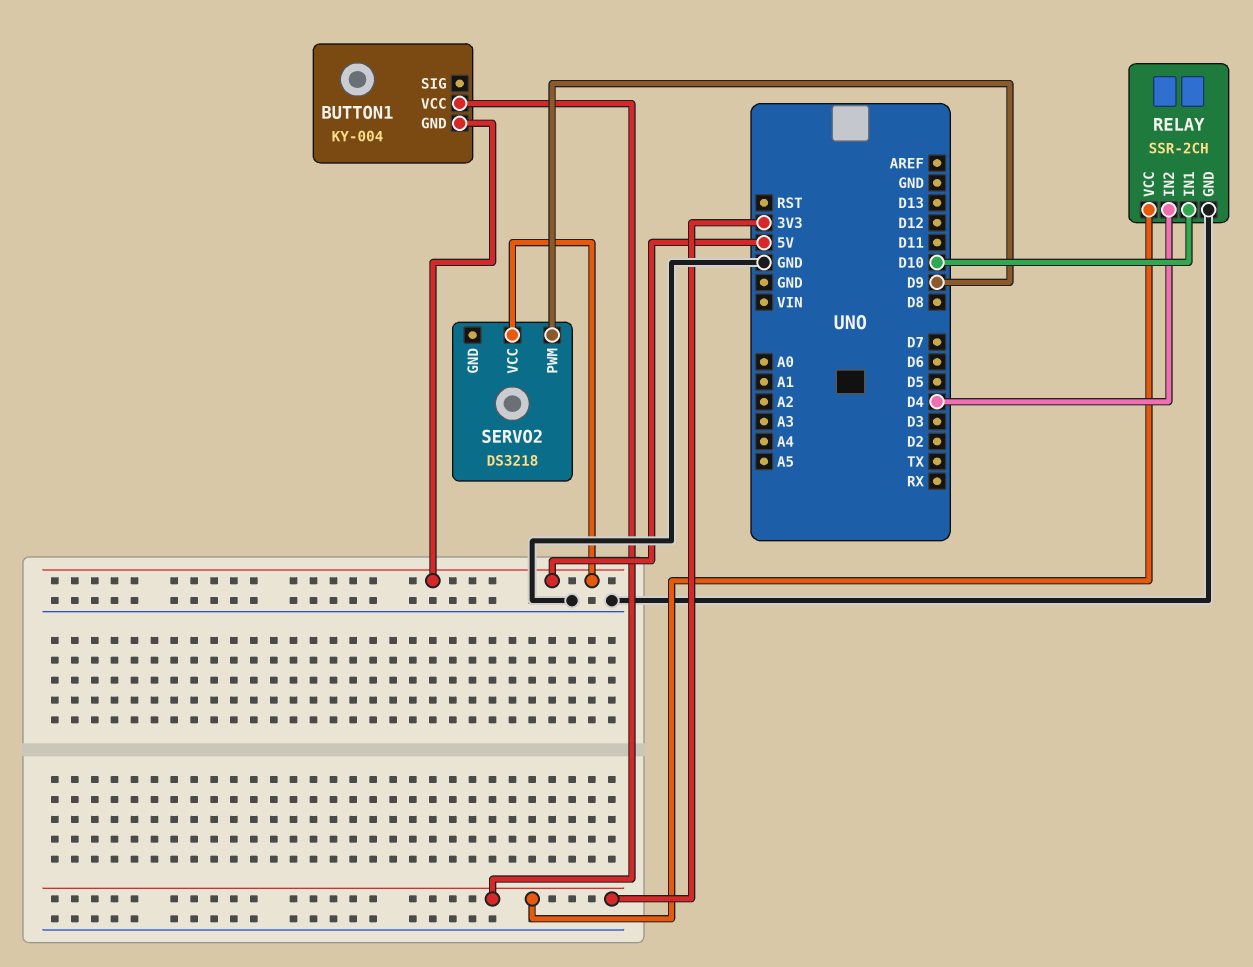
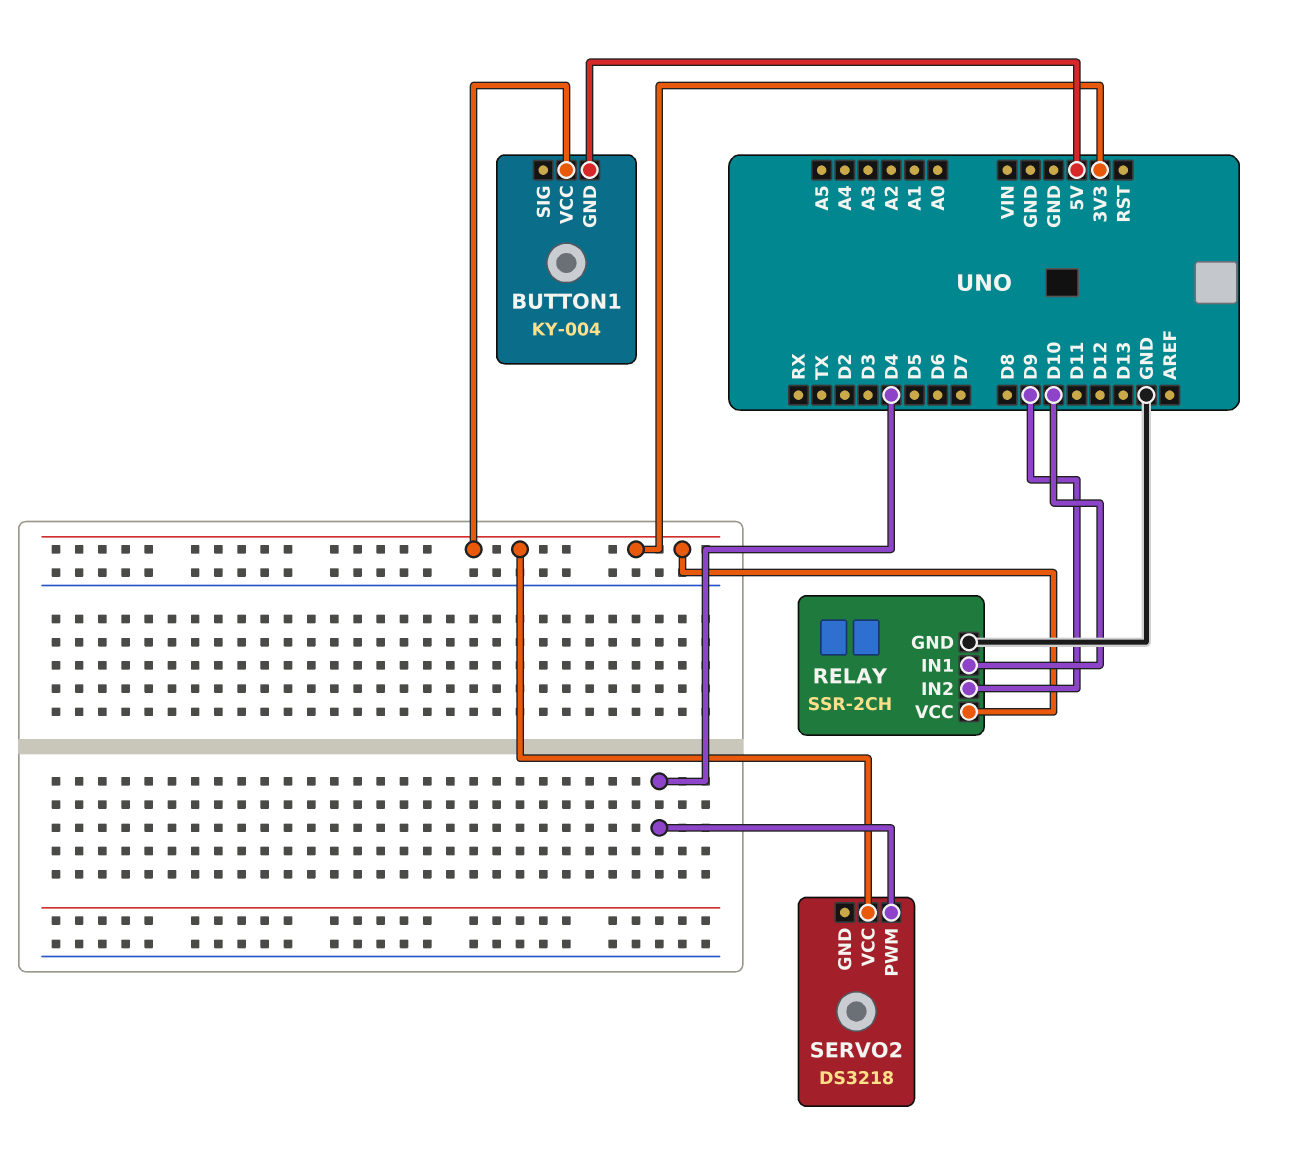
RELAY pin IN2: D4 -> D9
SERVO2 pin PWM: D9 -> D4
SERVO2 pin VCC: 5V -> 3V3

